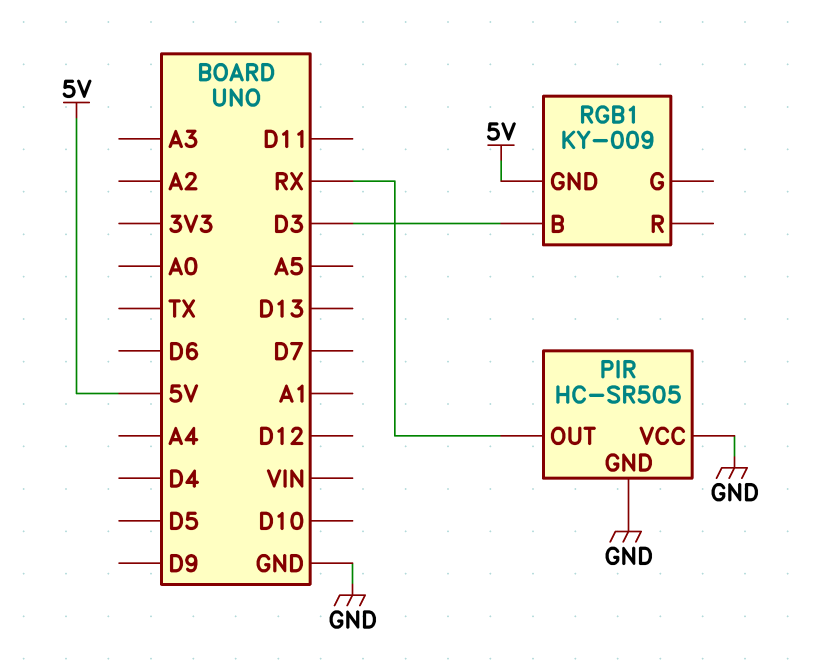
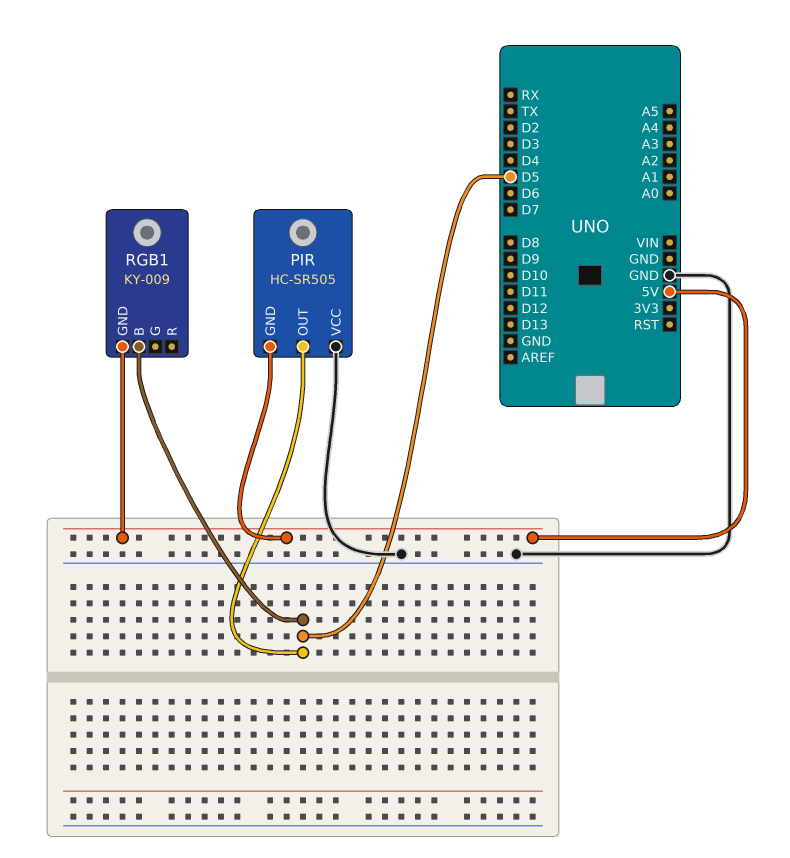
PIR pin GND: GND -> 5V
PIR pin OUT: RX -> D5
RGB1 pin B: D3 -> D5

